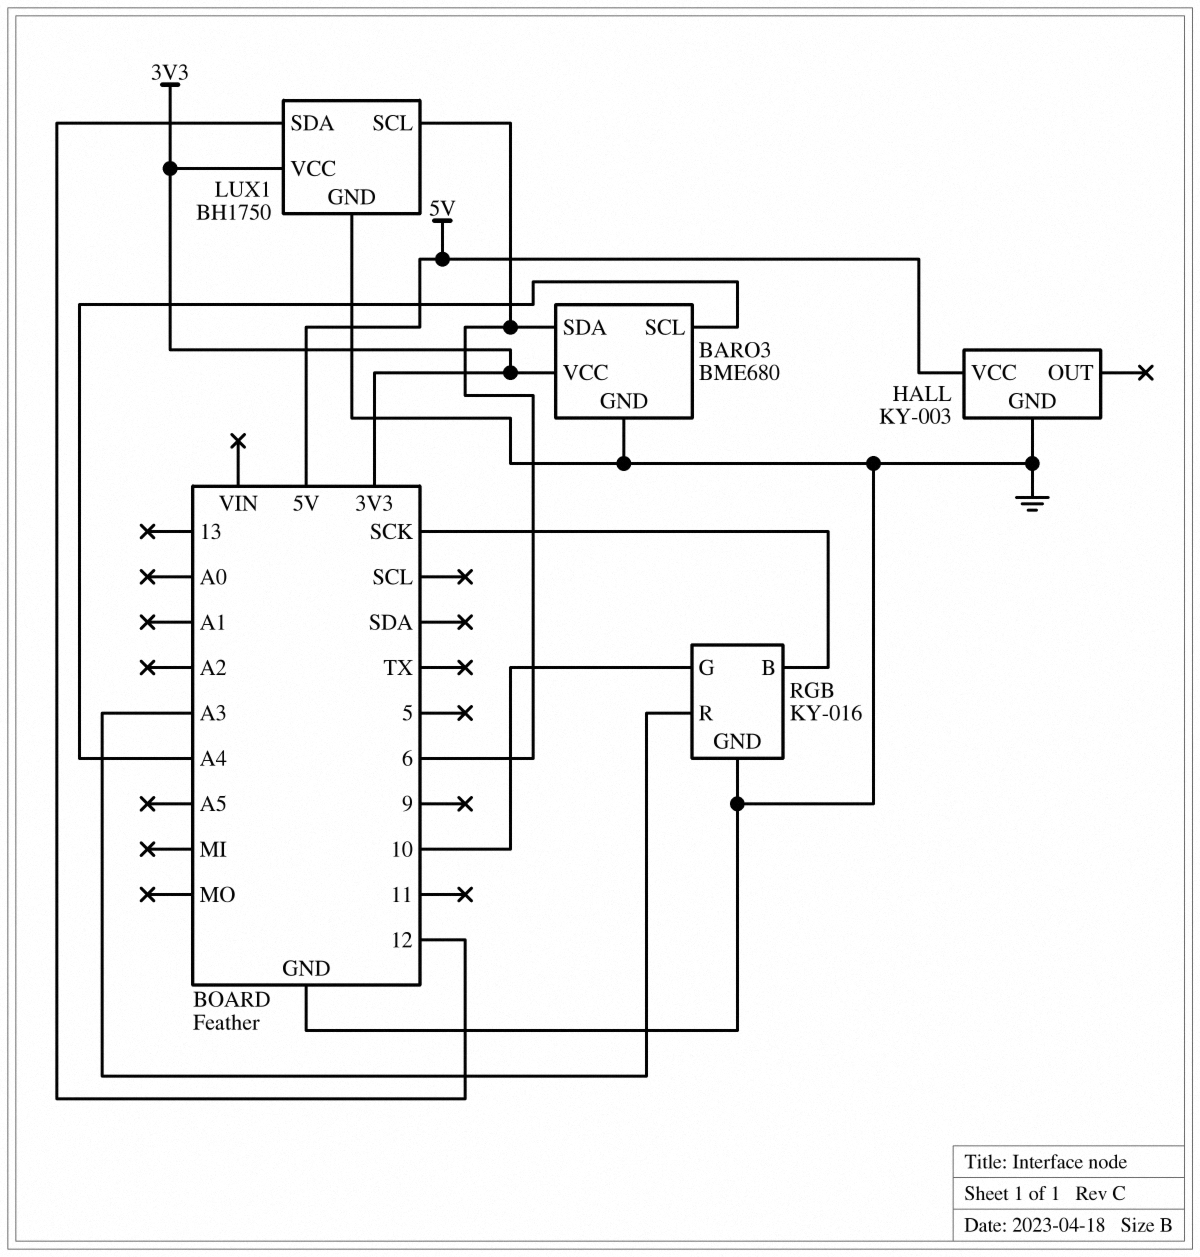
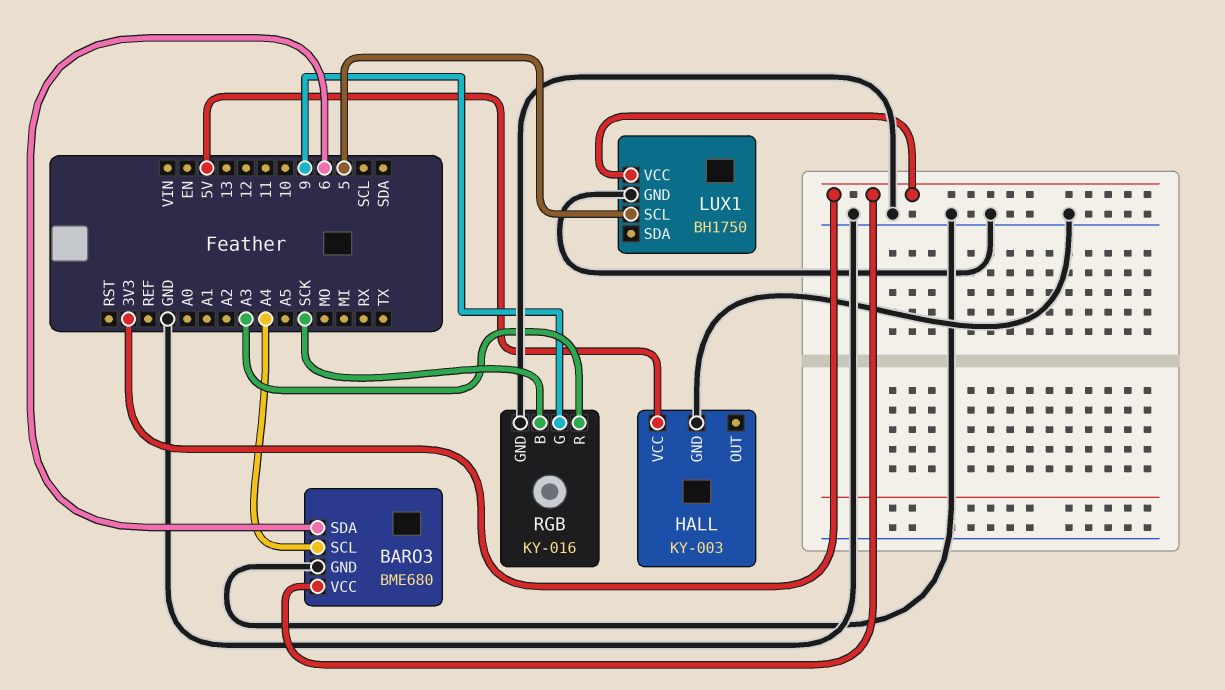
LUX1 pin SCL: 6 -> 5
LUX1 pin SDA: 12 -> none
RGB pin G: 10 -> 9

